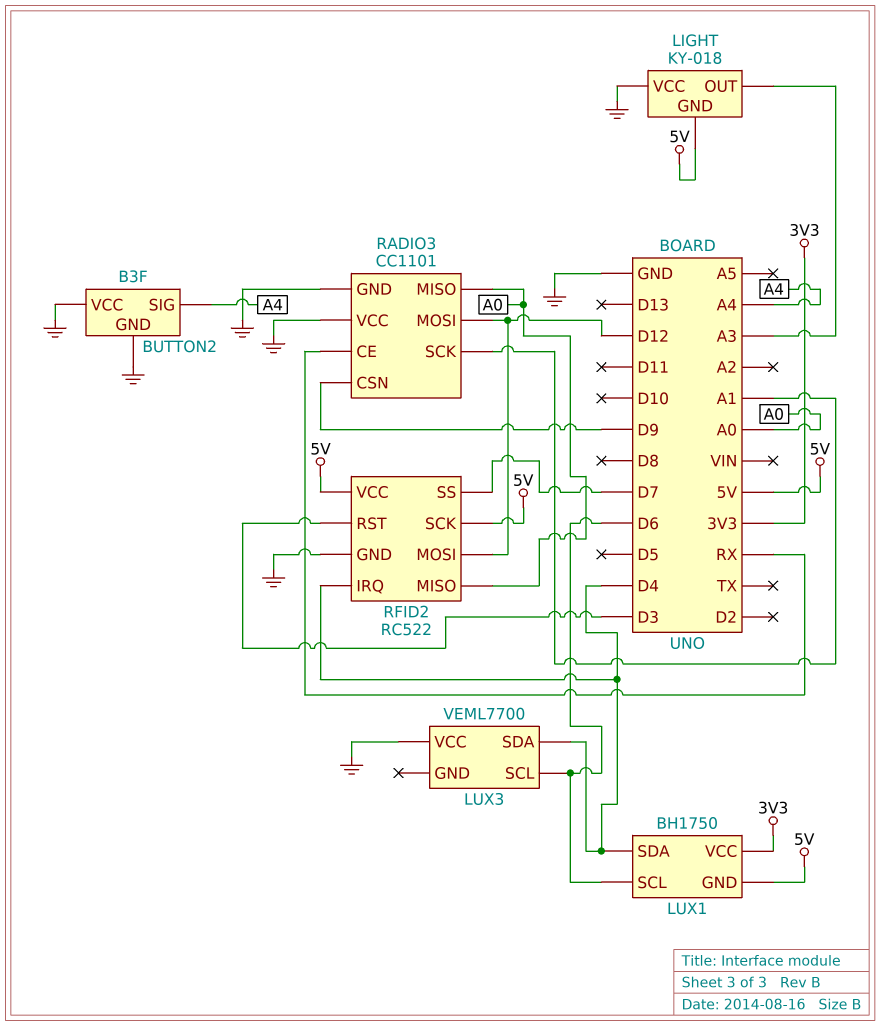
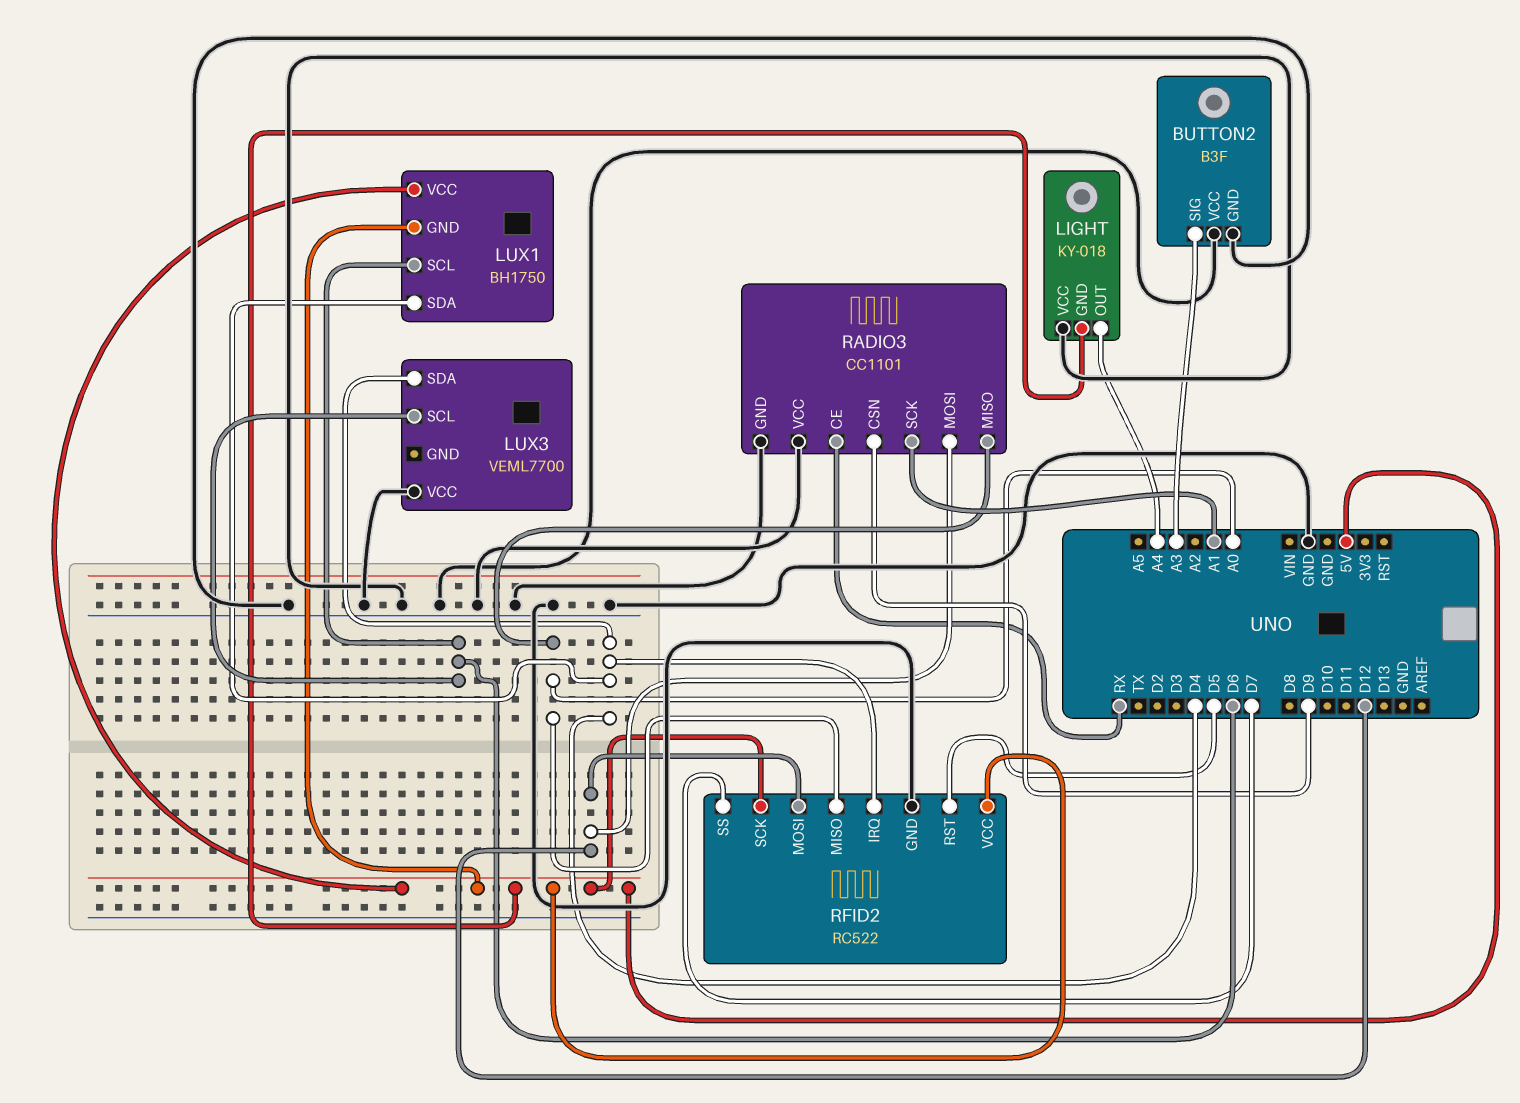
BUTTON2 pin SIG: A4 -> A3
LIGHT pin OUT: A3 -> A4
LUX1 pin VCC: 3V3 -> 5V
RFID2 pin RST: D3 -> D5

